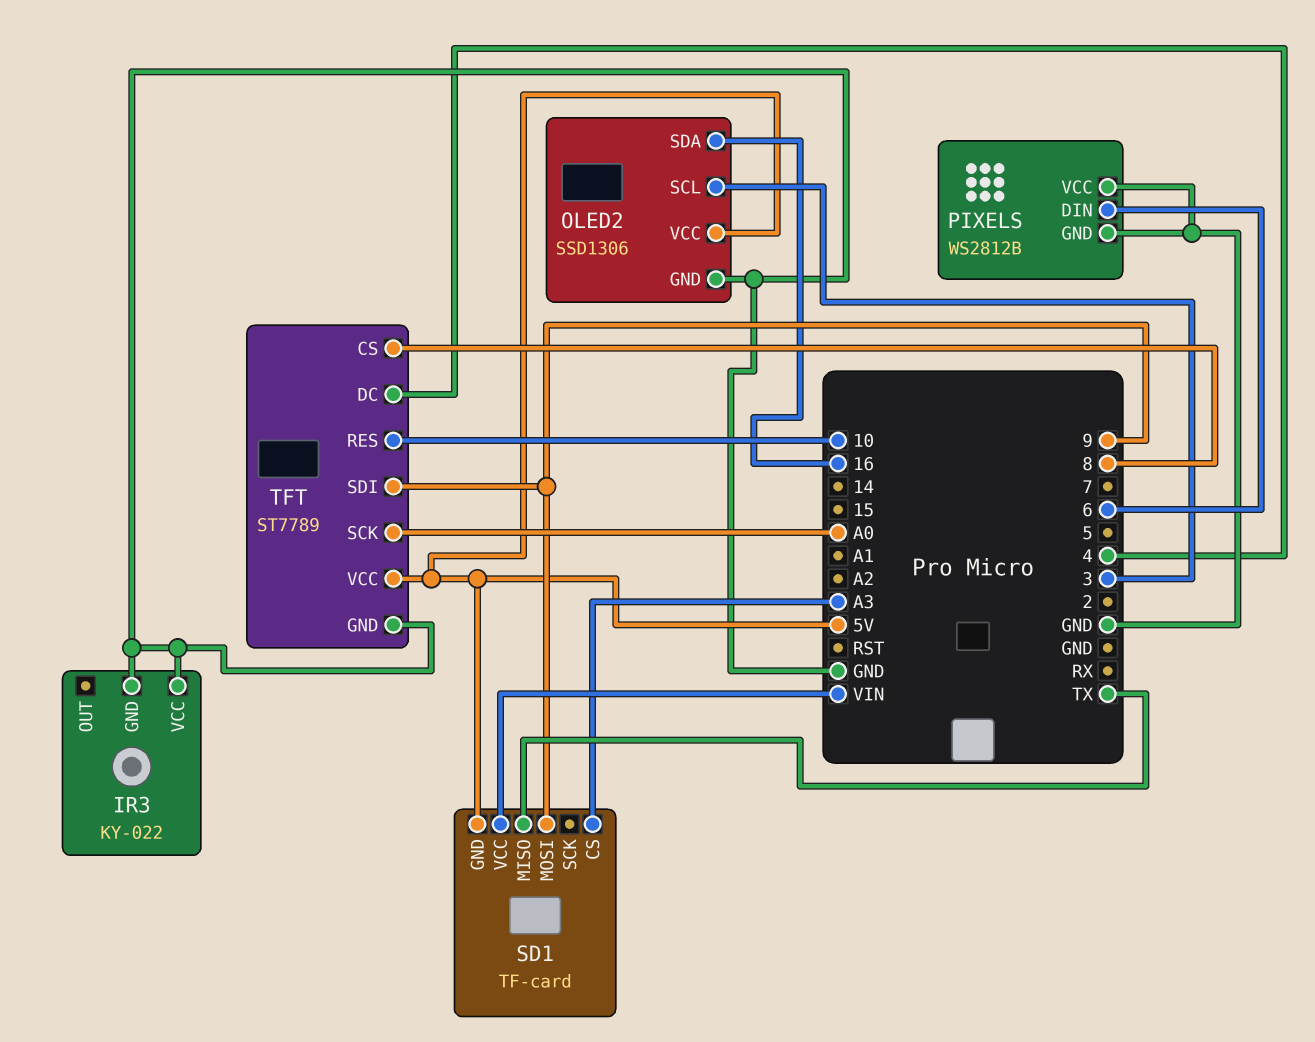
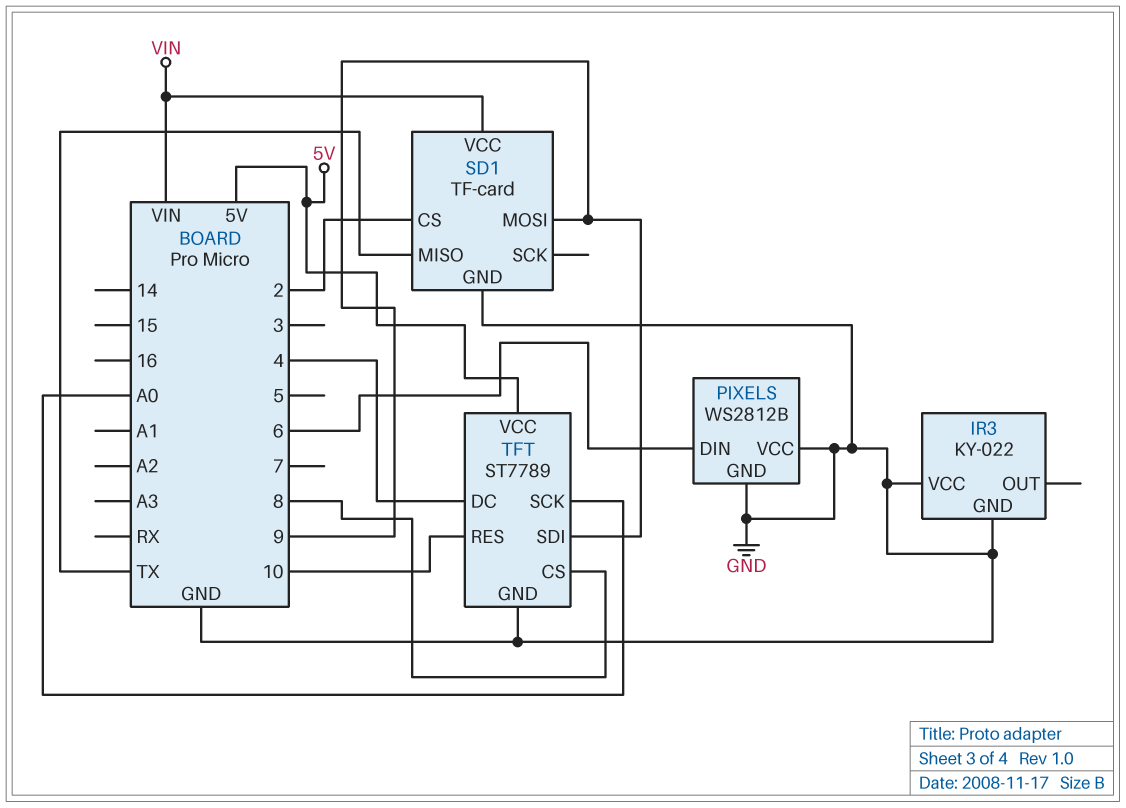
OLED2: SSD1306 -> none
OLED2 pin GND: GND -> none
OLED2 pin SCL: 3 -> none
OLED2 pin SDA: 16 -> none
OLED2 pin VCC: 5V -> none
SD1 pin CS: A3 -> 2
SD1 pin GND: 5V -> GND

